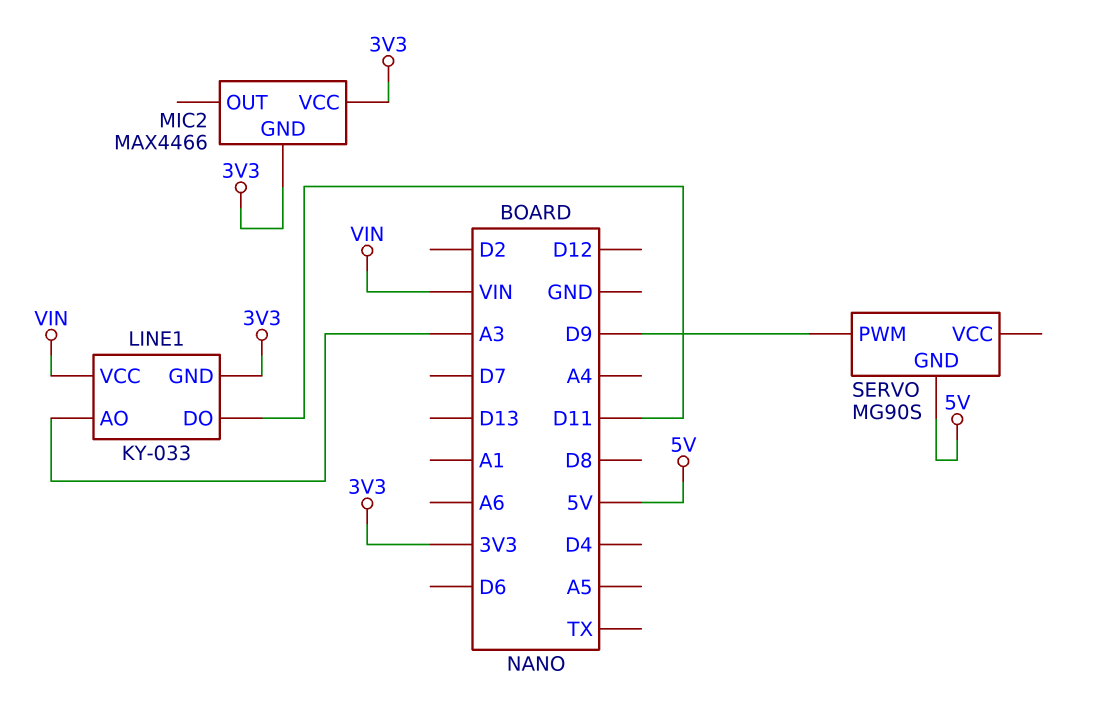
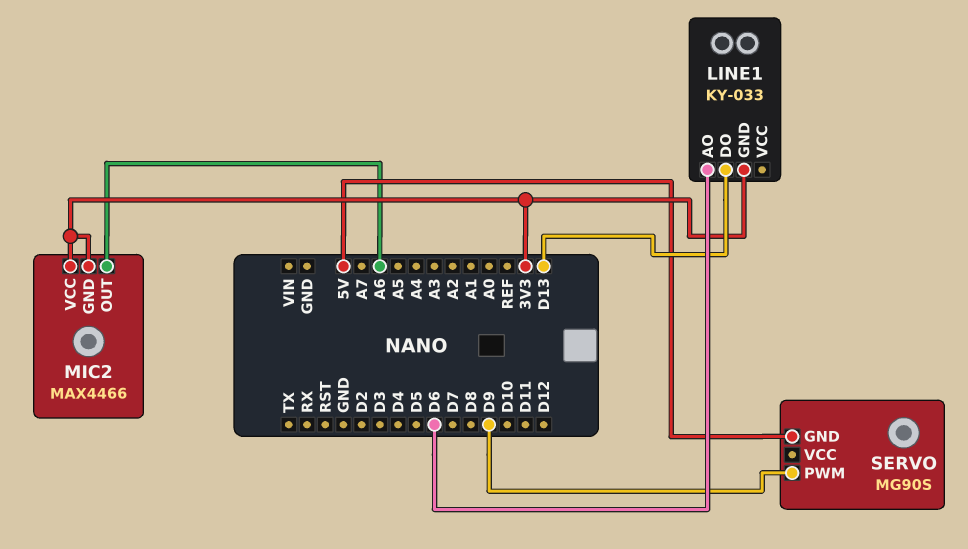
LINE1 pin AO: A3 -> D6
LINE1 pin DO: D11 -> D13
LINE1 pin VCC: VIN -> none
MIC2 pin OUT: none -> A6

